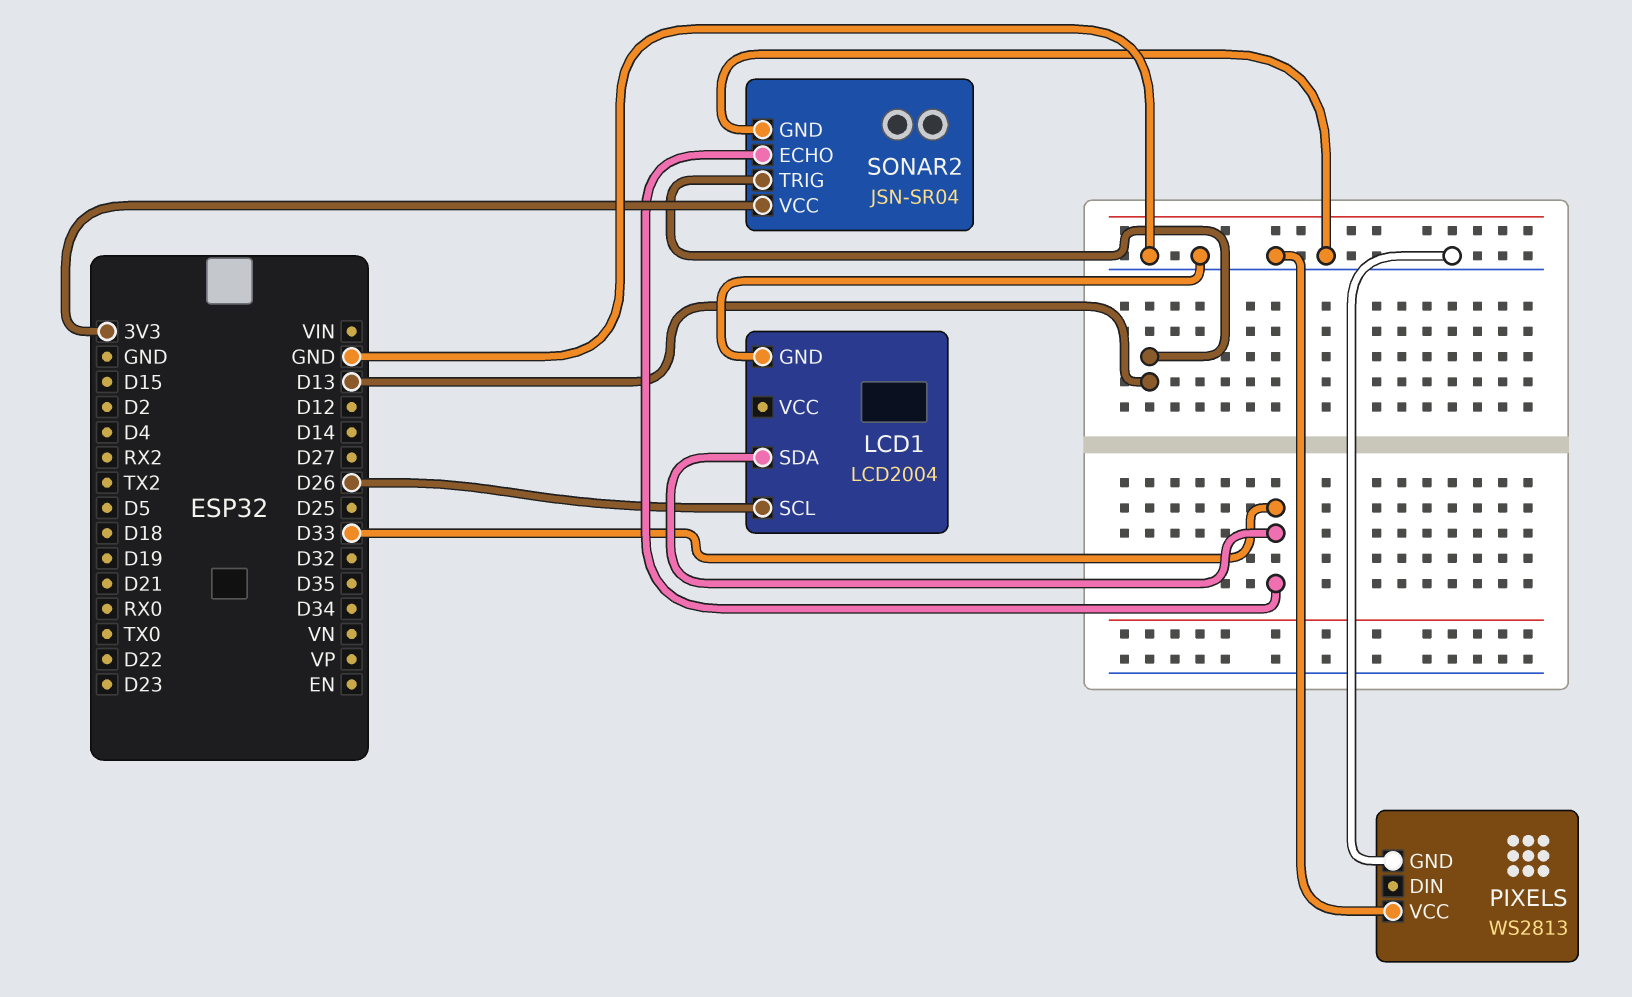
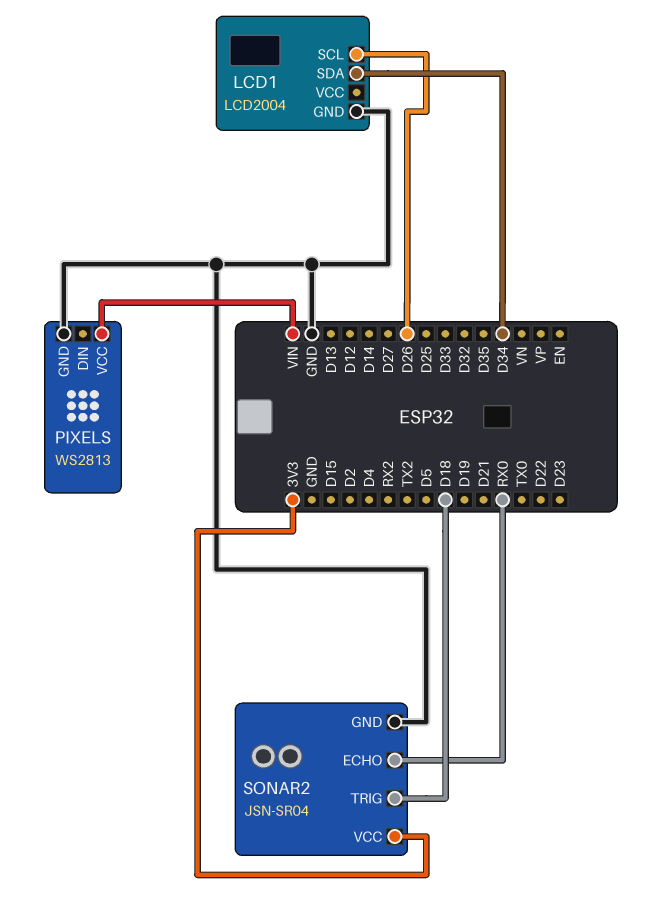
LCD1 pin SDA: D33 -> D34
PIXELS pin VCC: GND -> VIN
SONAR2 pin ECHO: D33 -> RX0
SONAR2 pin TRIG: D13 -> D18

